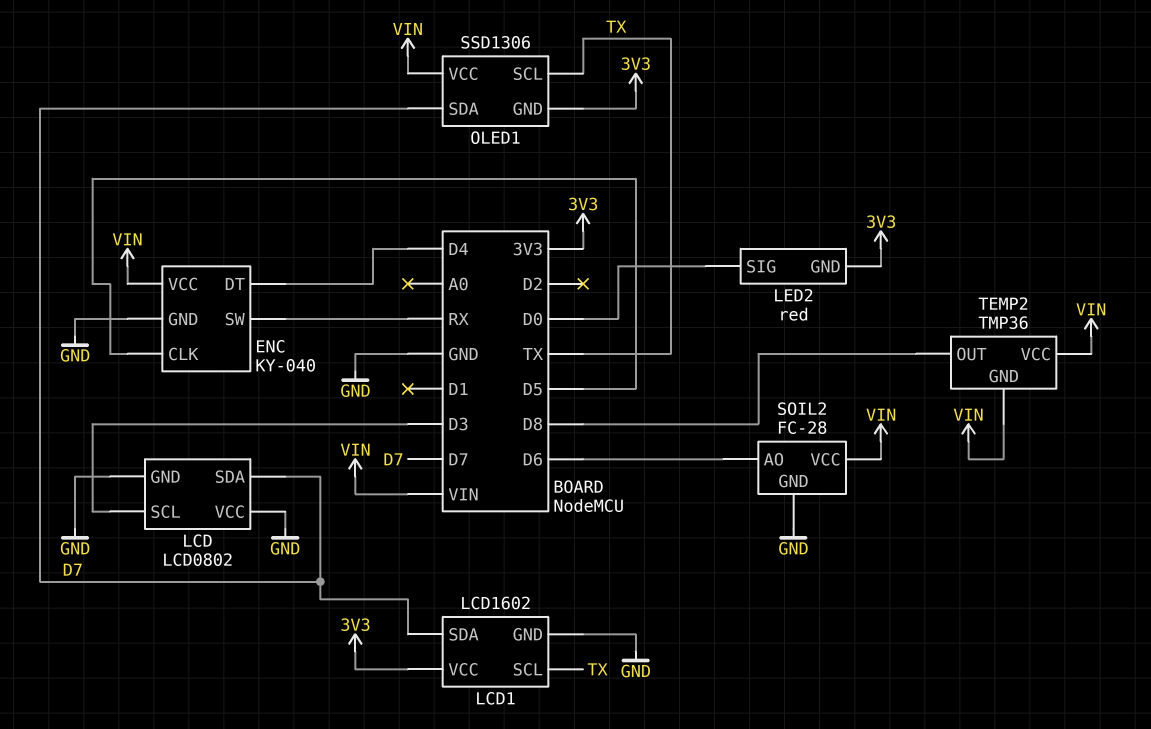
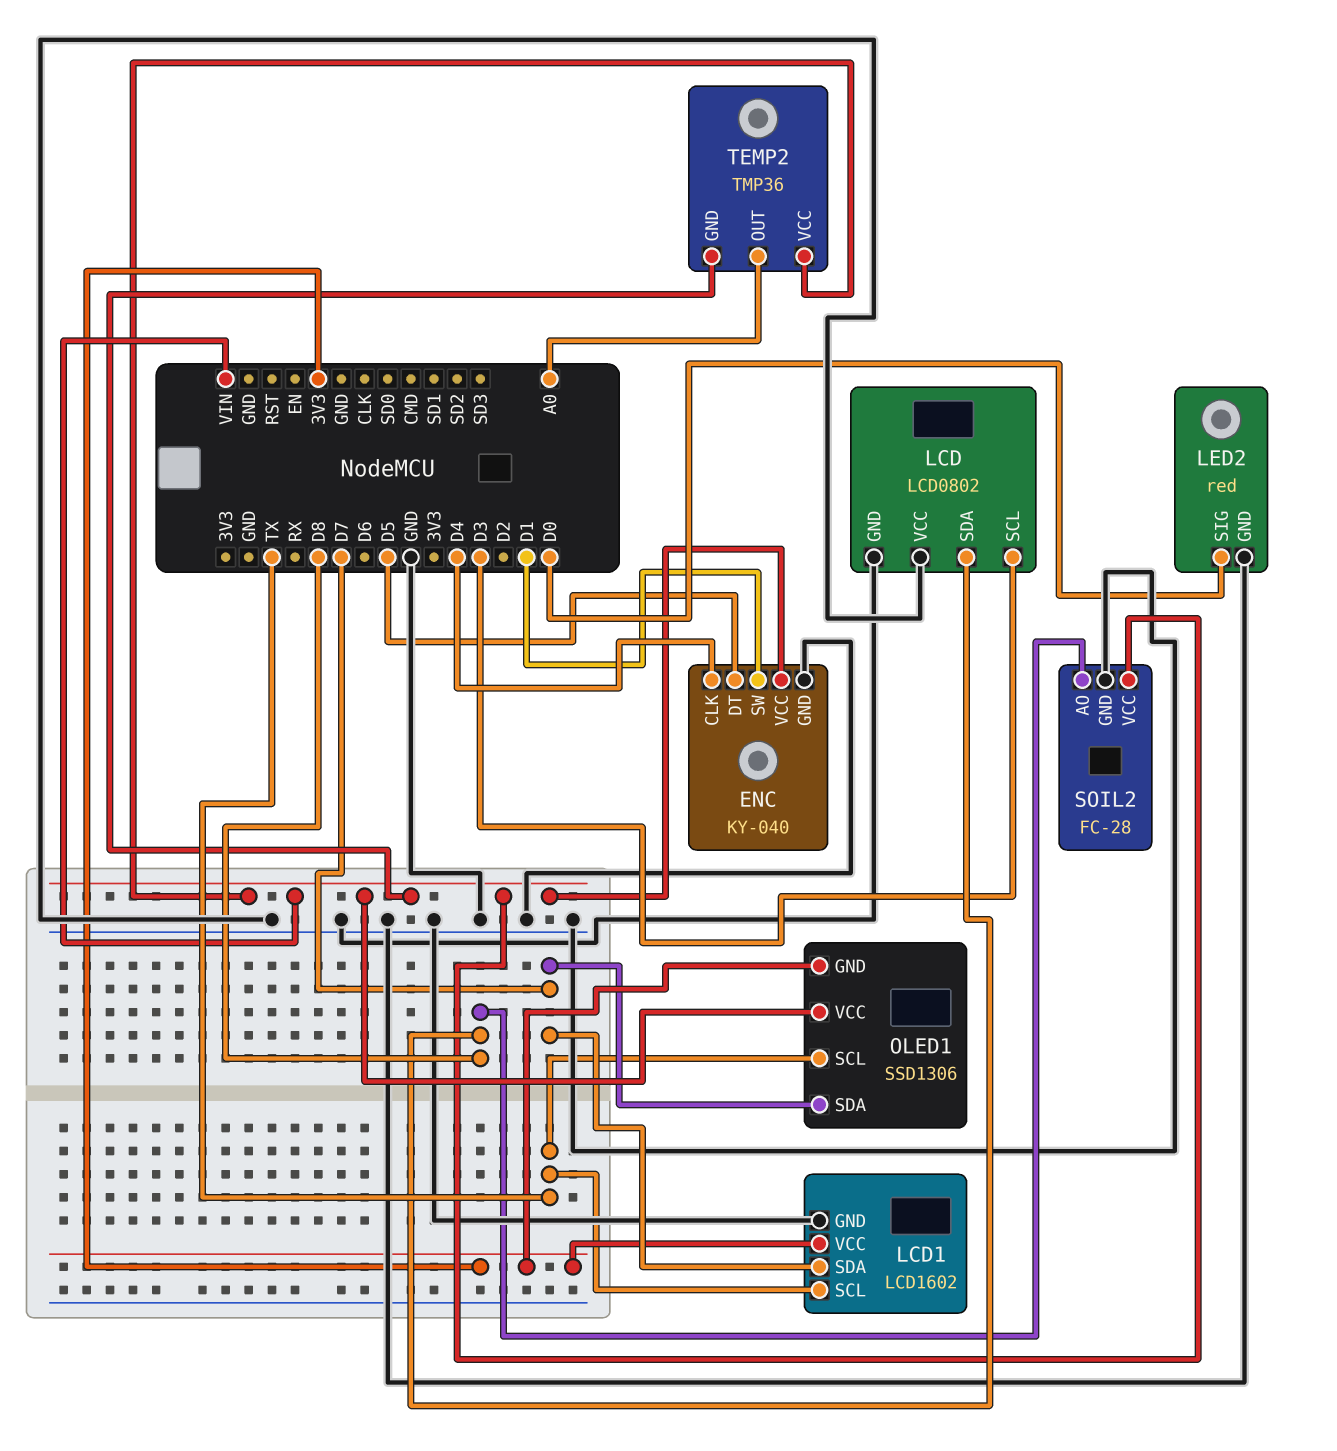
ENC pin CLK: D5 -> D4
ENC pin DT: D4 -> D5
ENC pin SW: RX -> D1
LCD pin SDA: D7 -> D8
LED2 pin GND: 3V3 -> GND
SOIL2 pin AO: D6 -> D8
TEMP2 pin OUT: D8 -> A0

